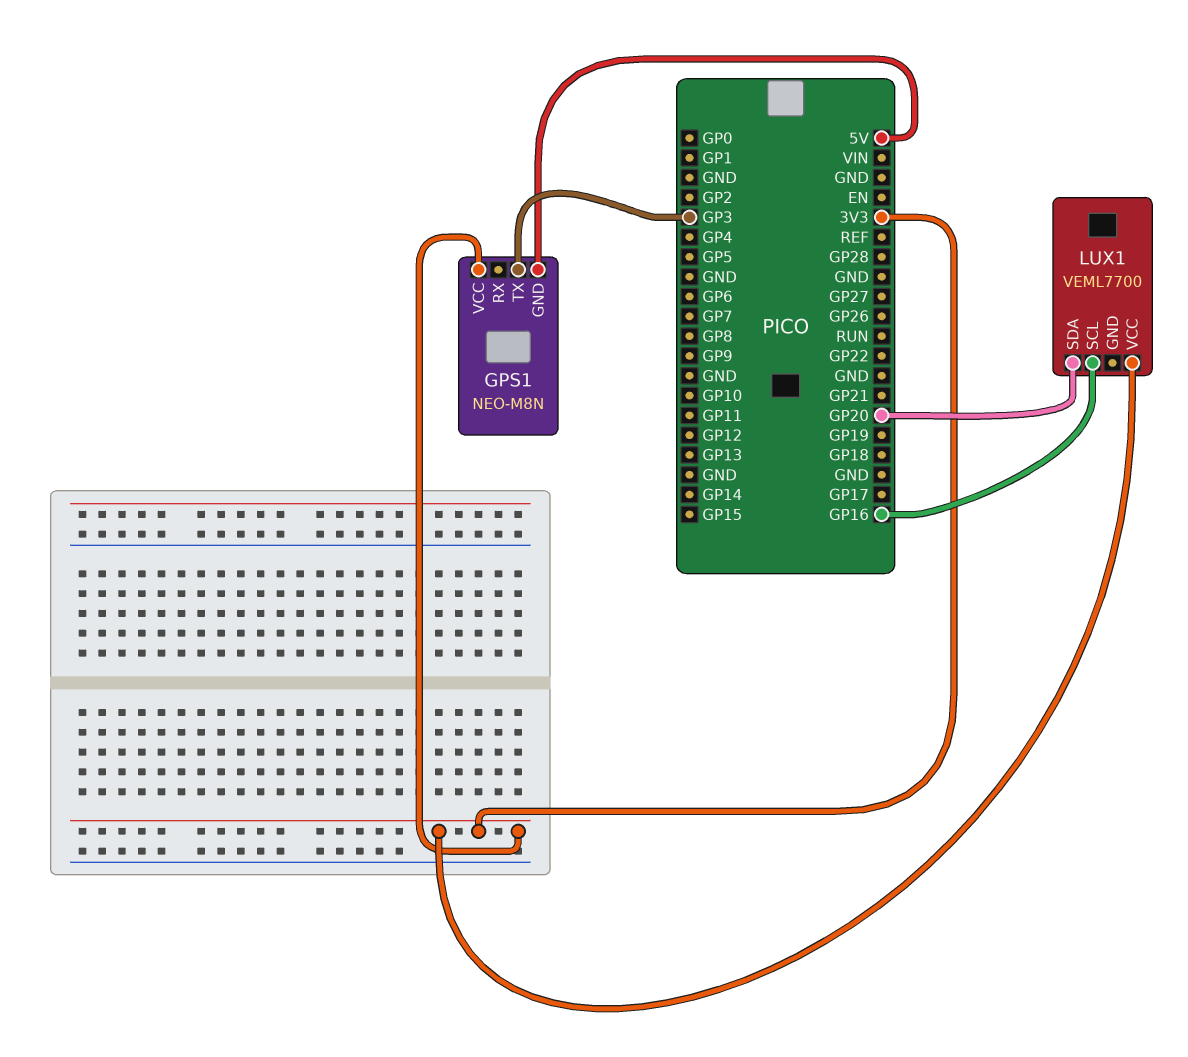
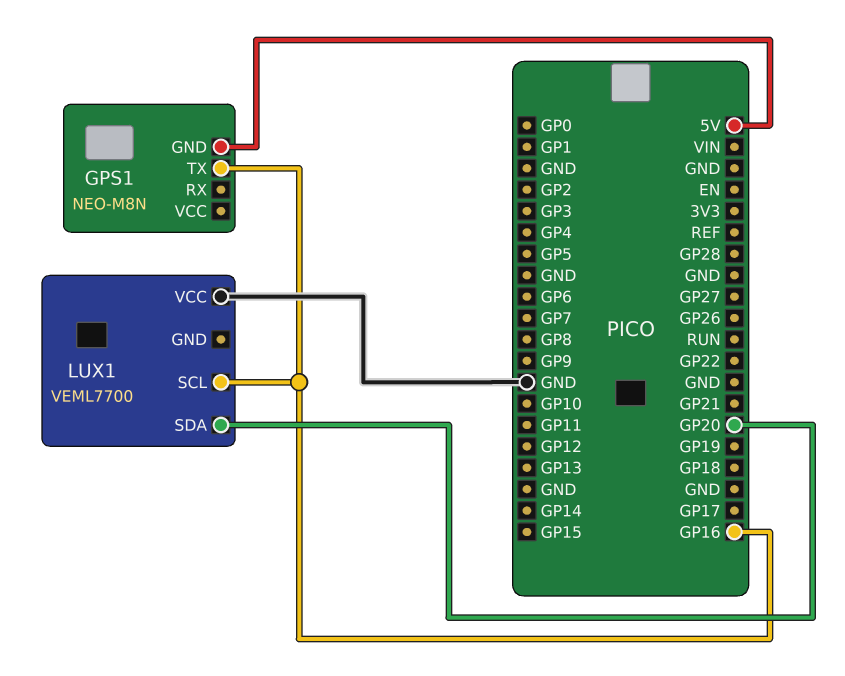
GPS1 pin TX: GP3 -> GP16
GPS1 pin VCC: 3V3 -> none
LUX1 pin VCC: 3V3 -> GND

